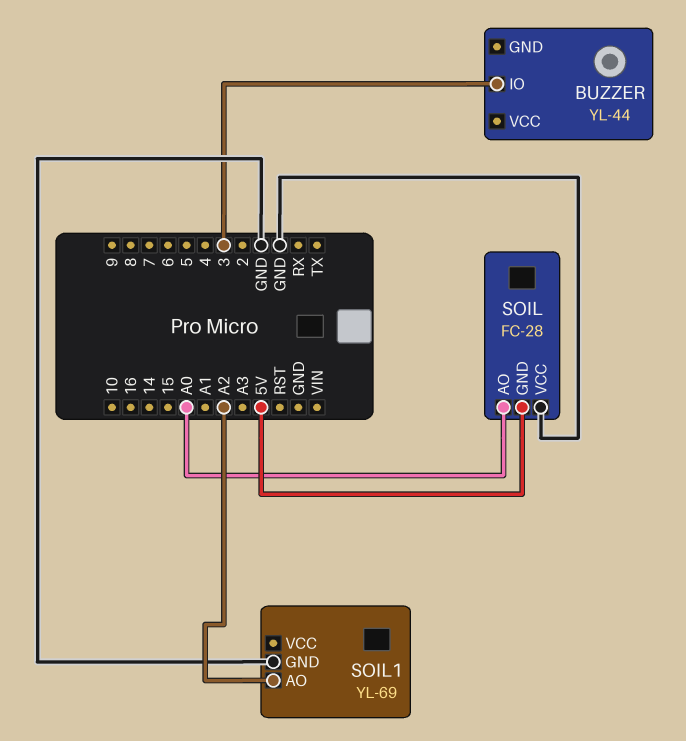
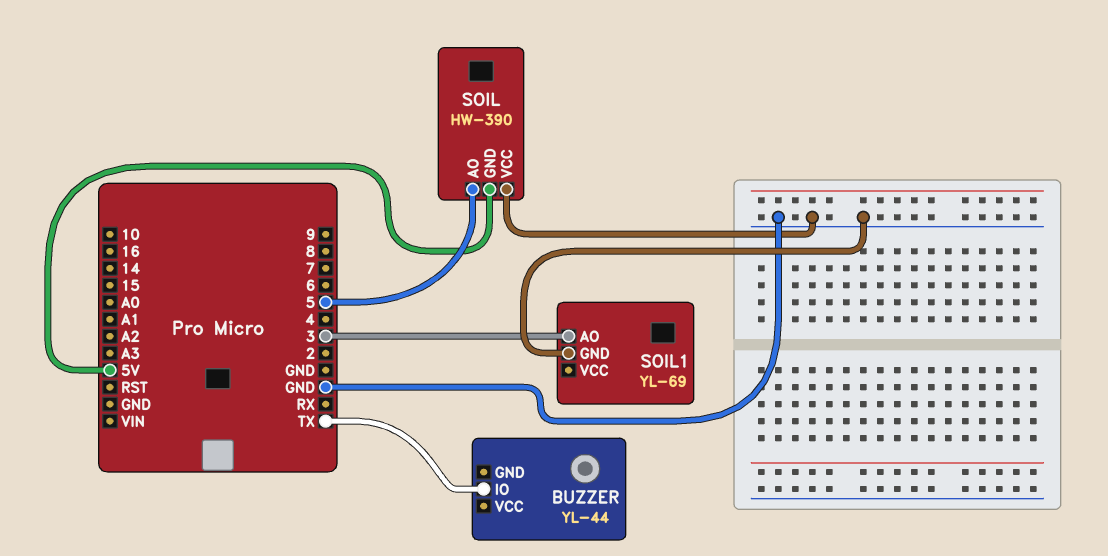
BUZZER pin IO: 3 -> TX
SOIL: FC-28 -> HW-390
SOIL pin AO: A0 -> 5
SOIL1 pin AO: A2 -> 3

